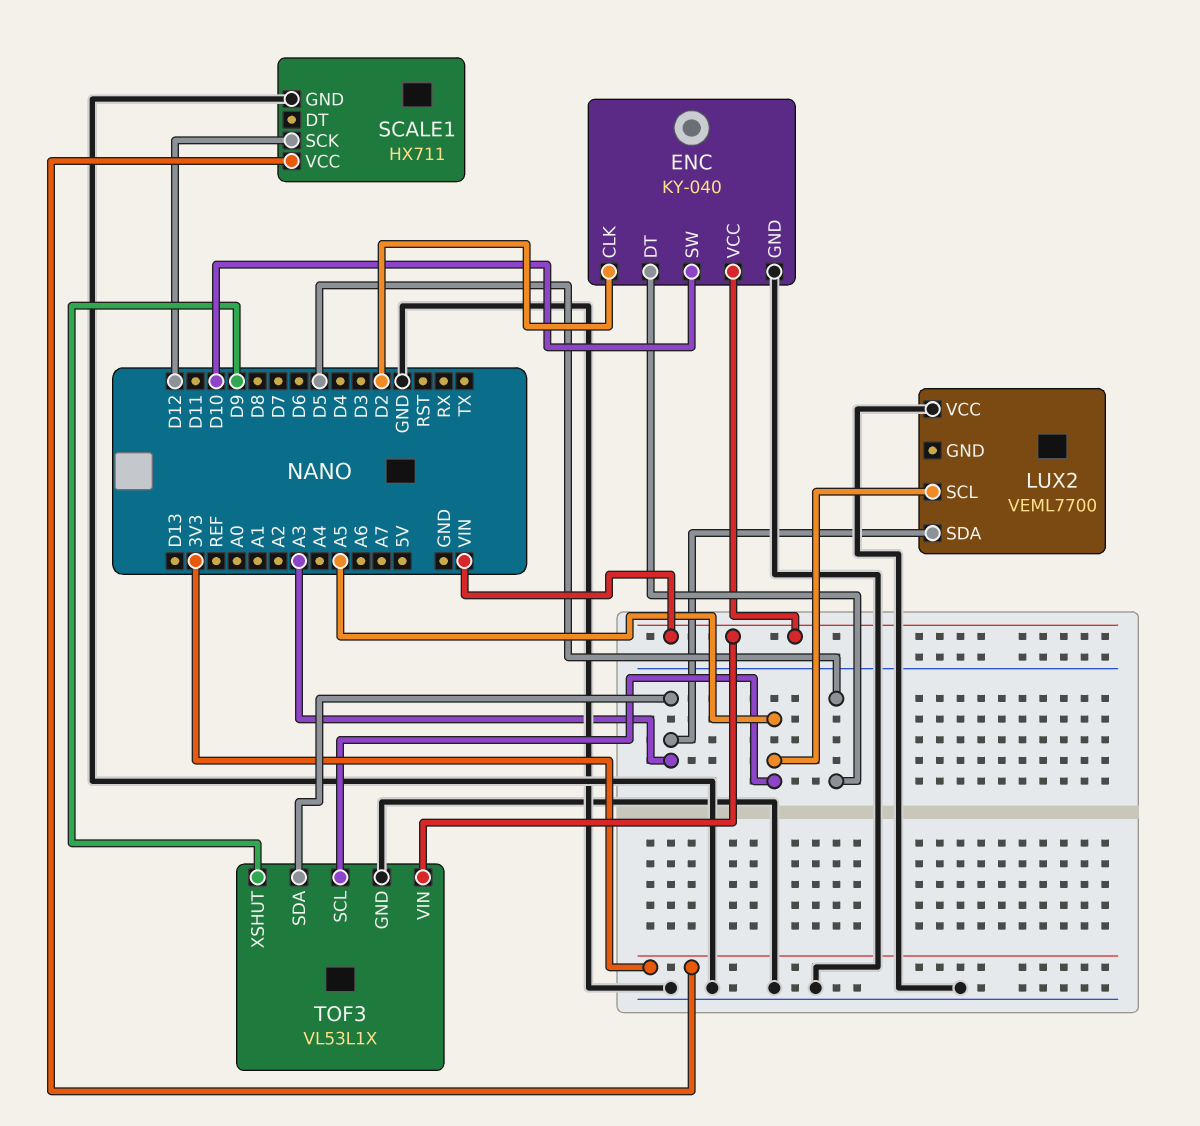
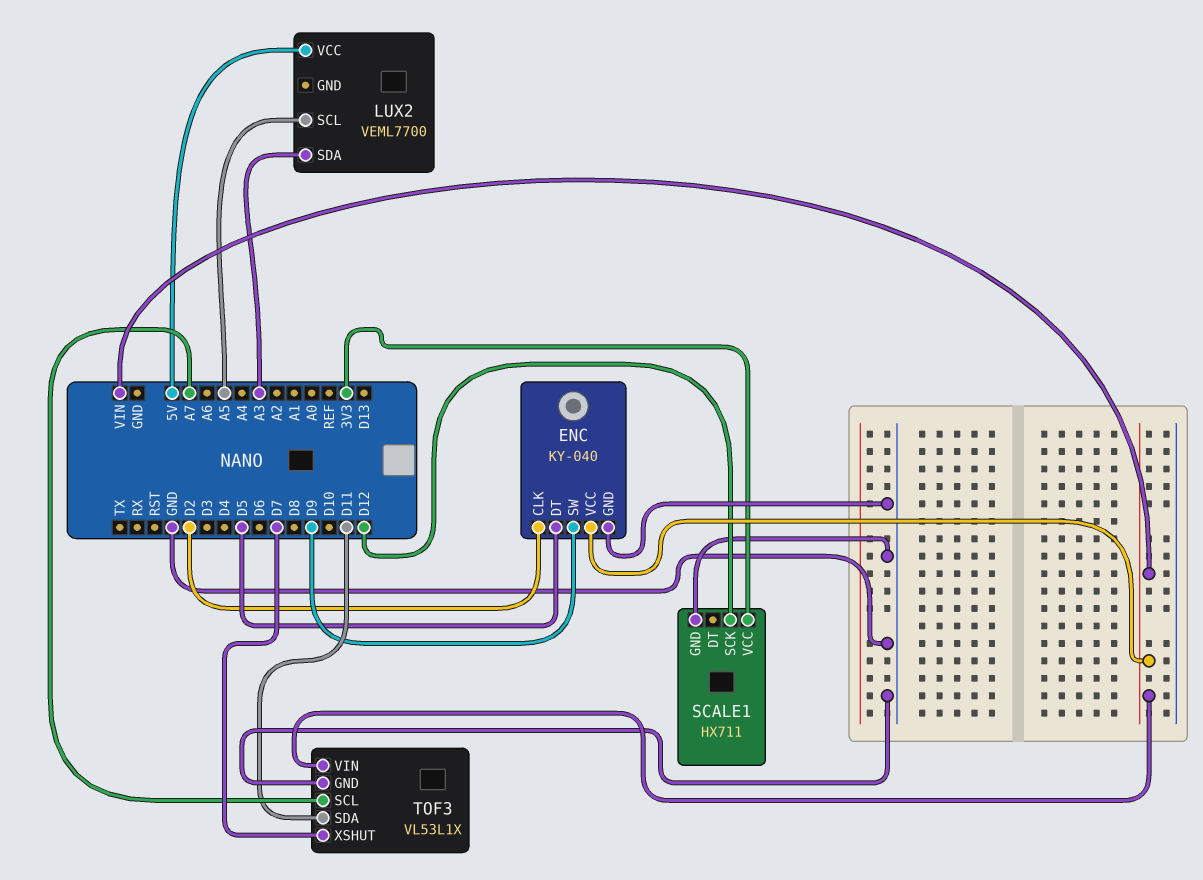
ENC pin SW: D10 -> D9
LUX2 pin VCC: GND -> 5V
TOF3 pin SCL: A5 -> A7
TOF3 pin SDA: A3 -> D11
TOF3 pin XSHUT: D9 -> D7

